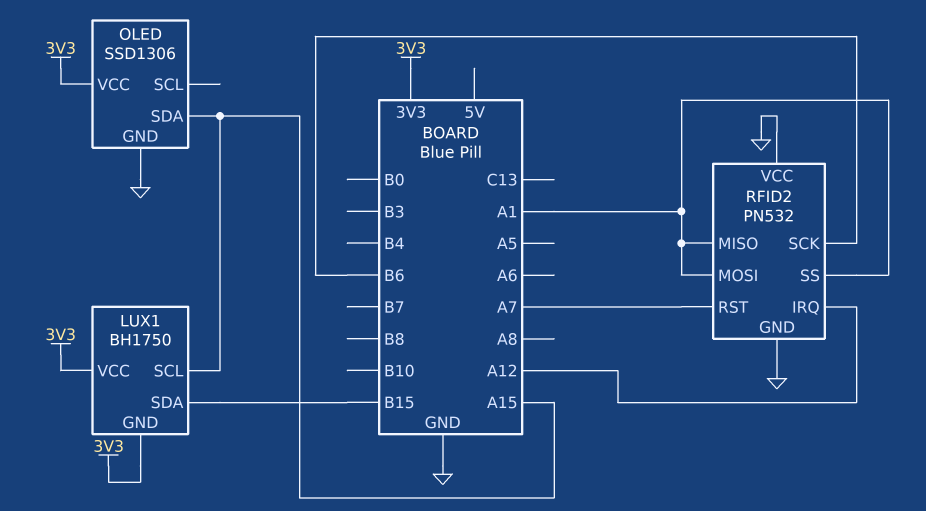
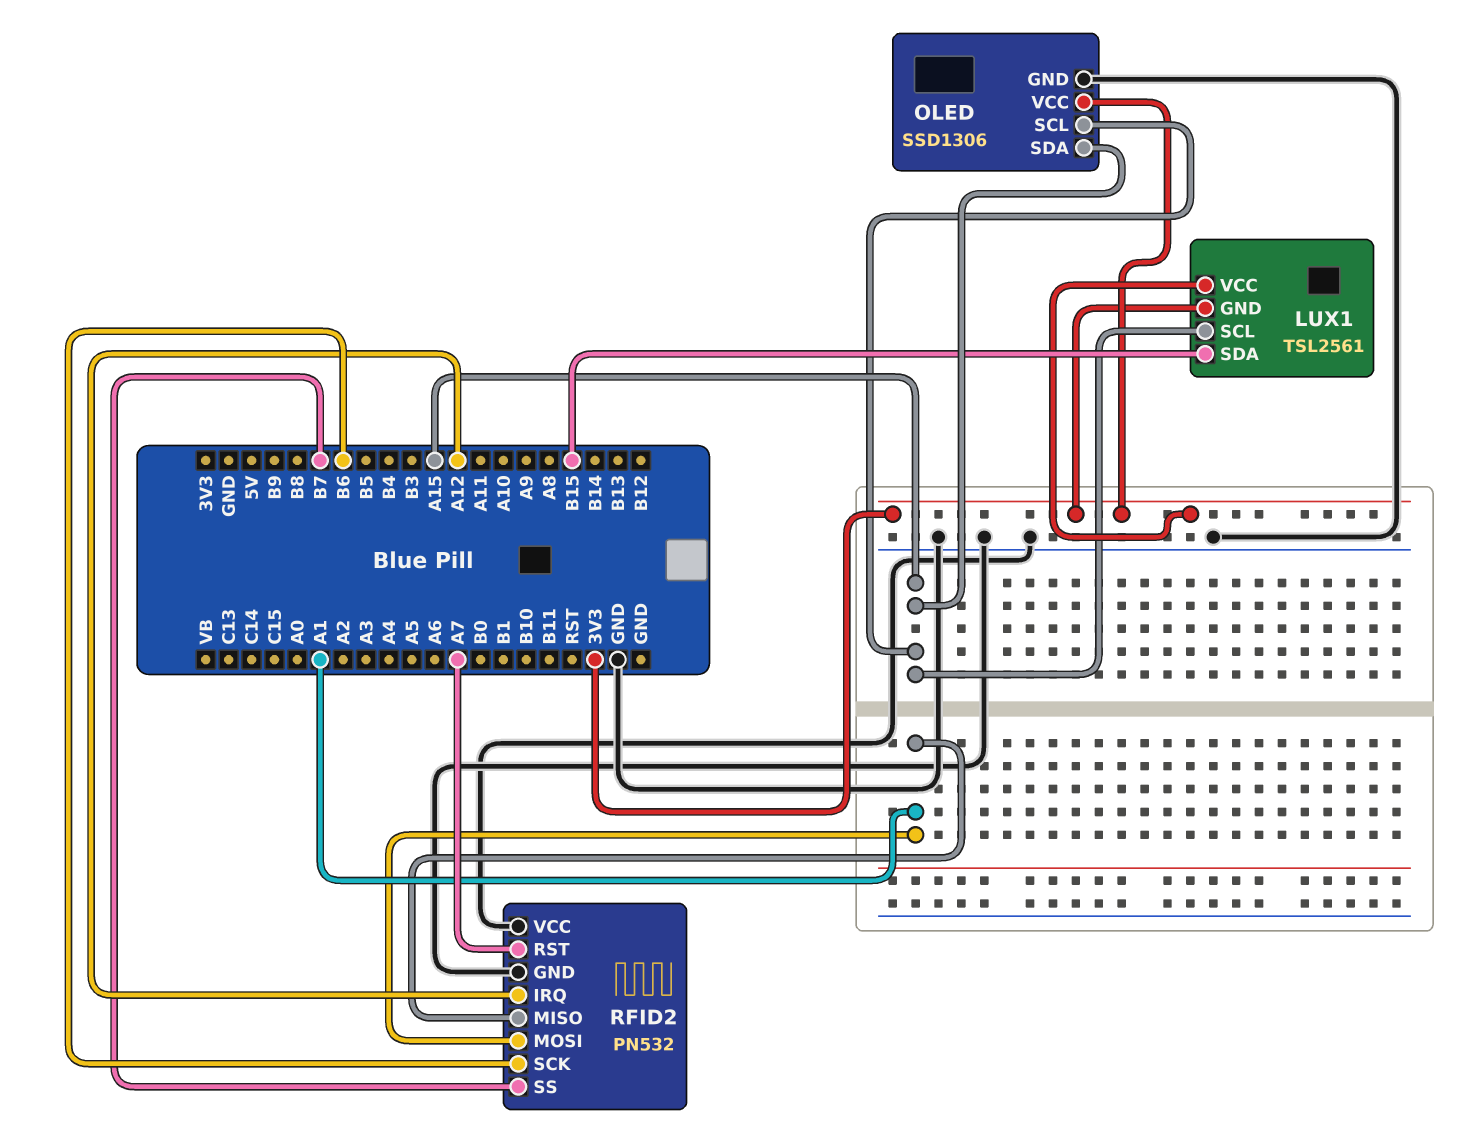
LUX1: BH1750 -> TSL2561
OLED pin SCL: none -> A15
RFID2 pin SS: A1 -> B7

